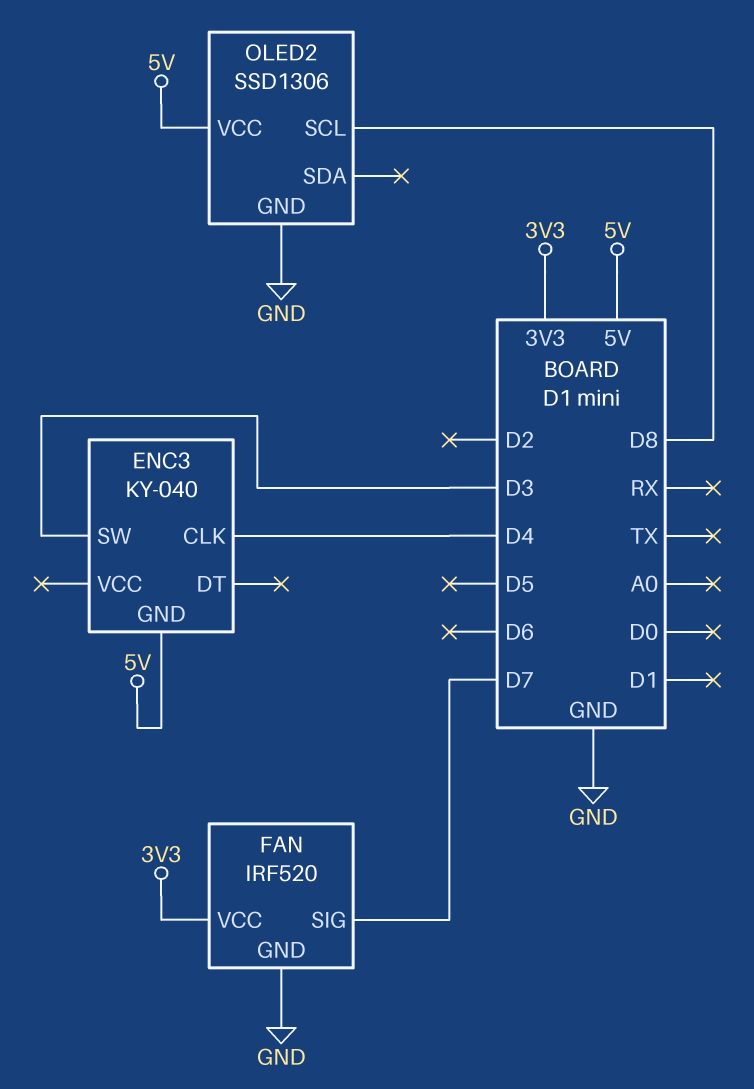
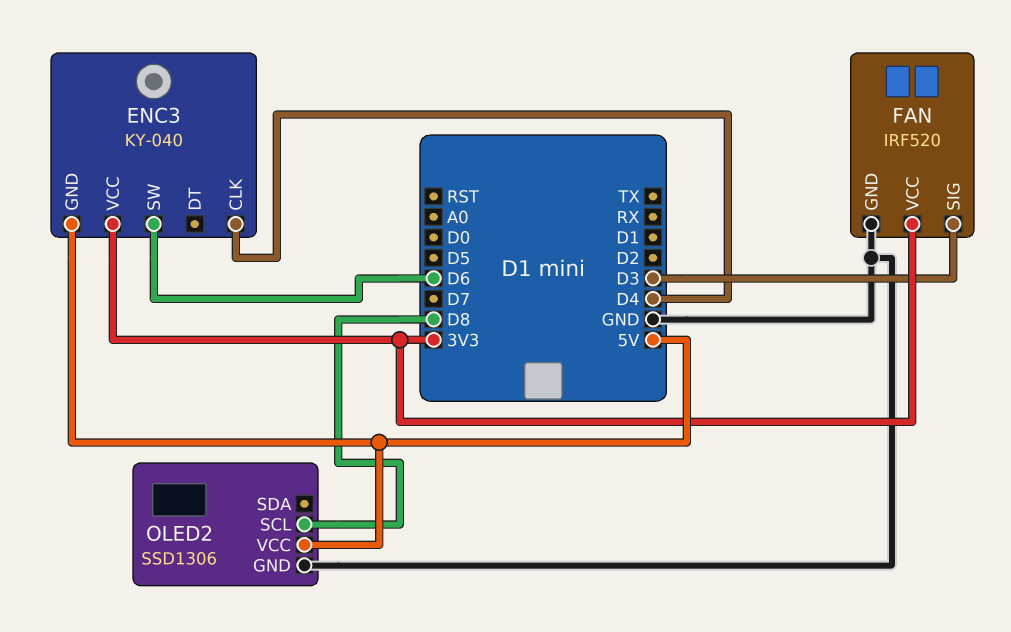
ENC3 pin SW: D3 -> D6
ENC3 pin VCC: none -> 3V3
FAN pin SIG: D7 -> D3

